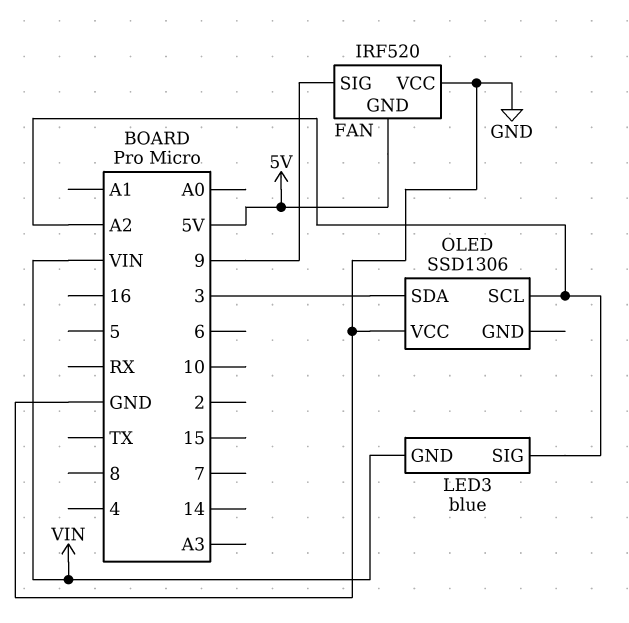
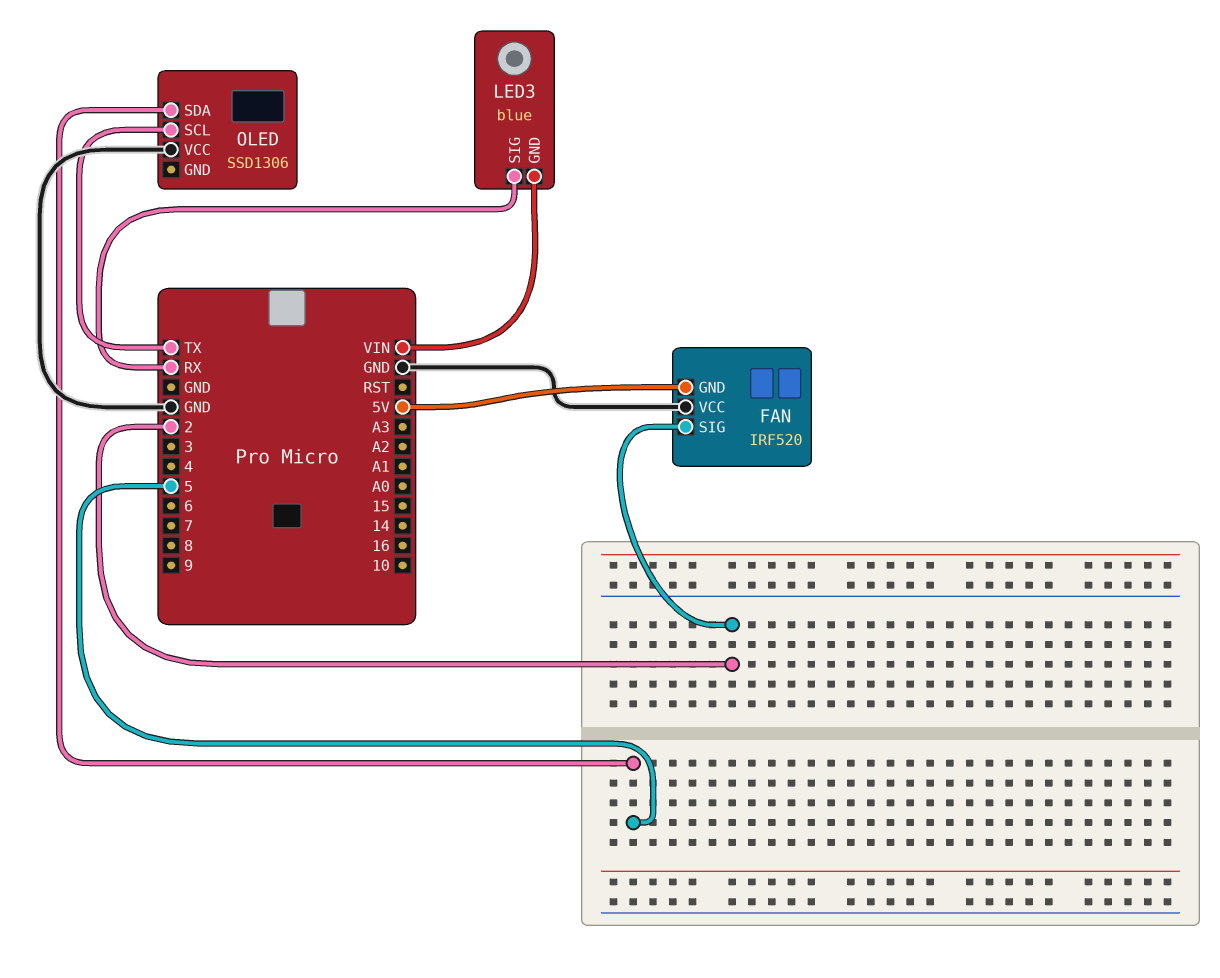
FAN pin SIG: 9 -> 2
LED3 pin SIG: A2 -> RX
OLED pin SCL: A2 -> TX
OLED pin SDA: 3 -> 5

